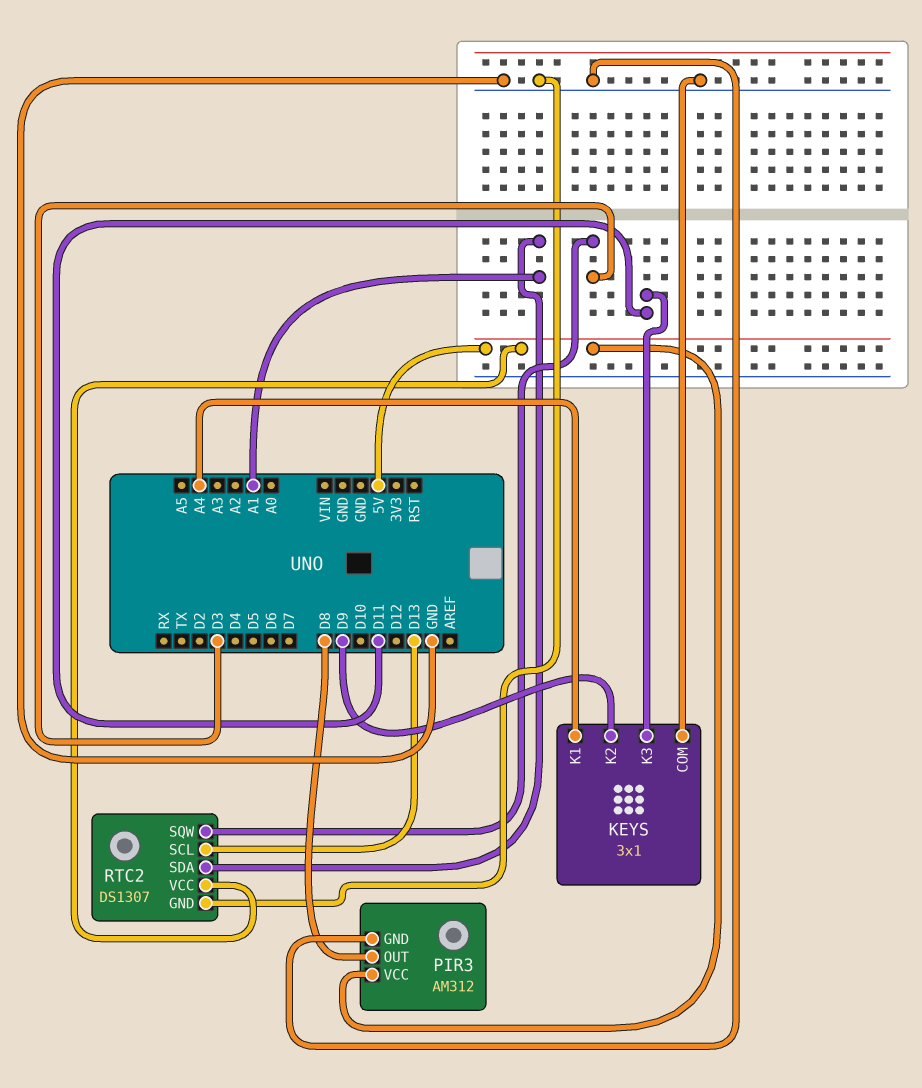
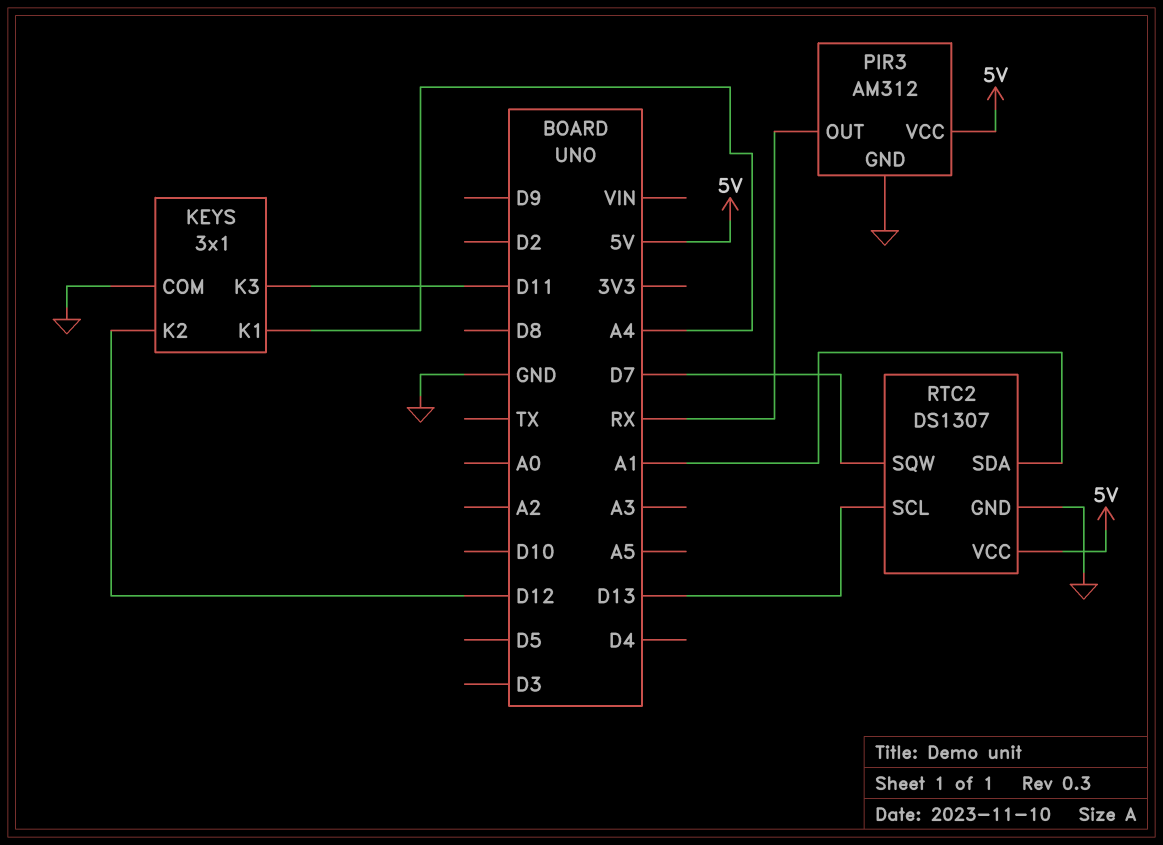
KEYS pin K2: D9 -> D12
PIR3 pin OUT: D8 -> RX
RTC2 pin SQW: D3 -> D7

